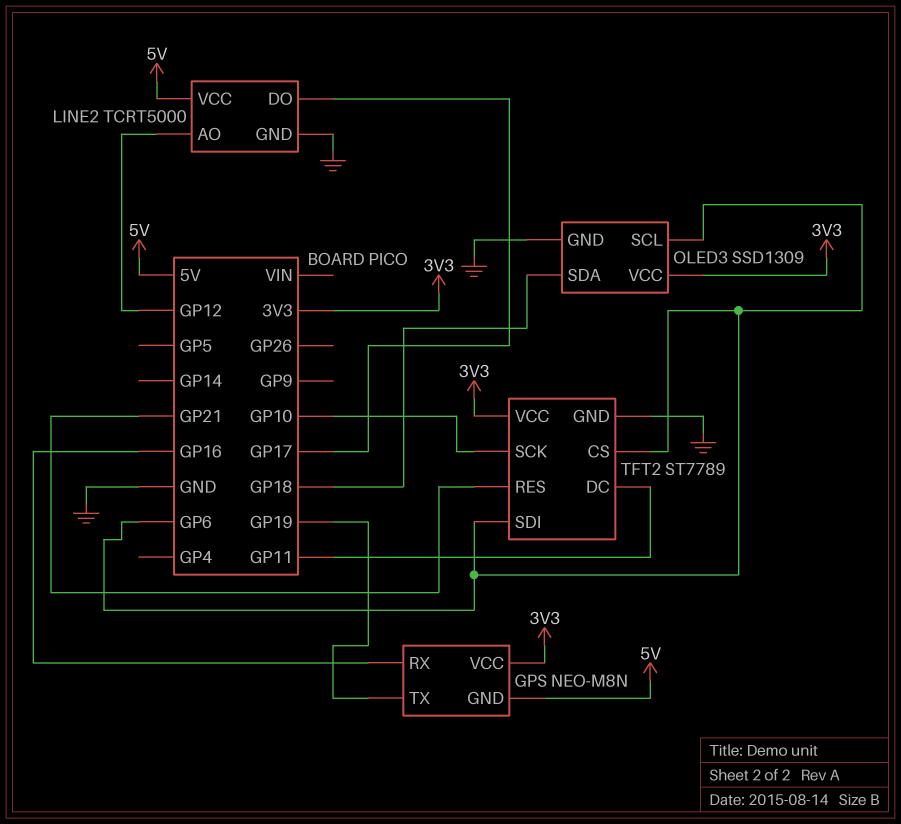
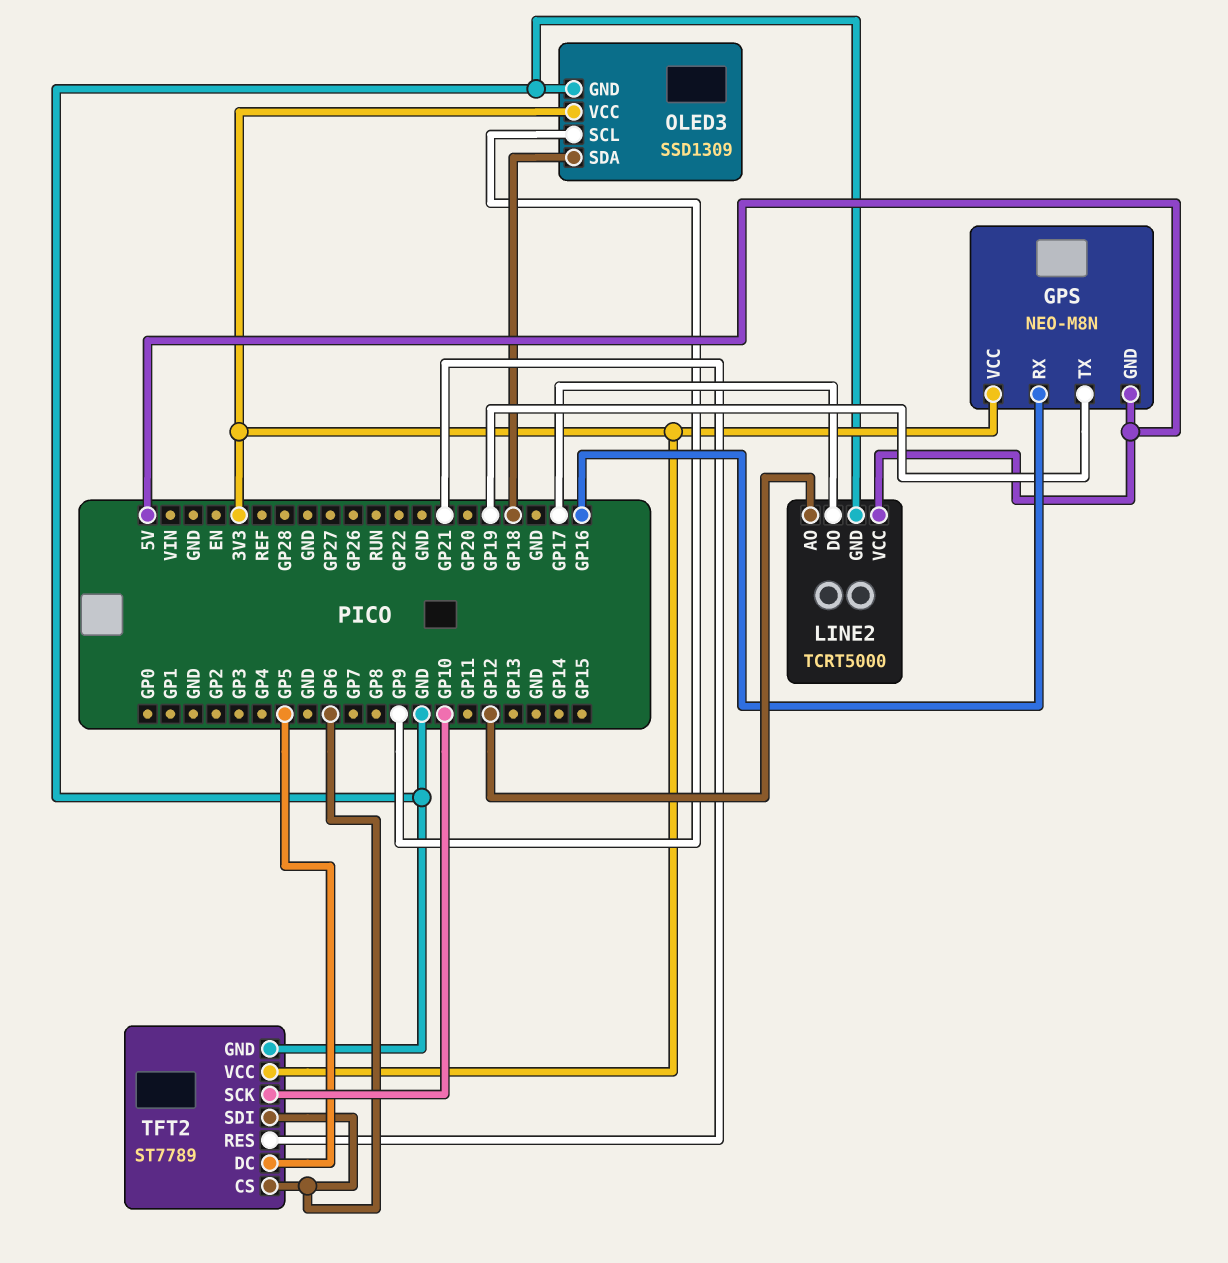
OLED3 pin SCL: GP6 -> GP9
TFT2 pin DC: GP11 -> GP5

